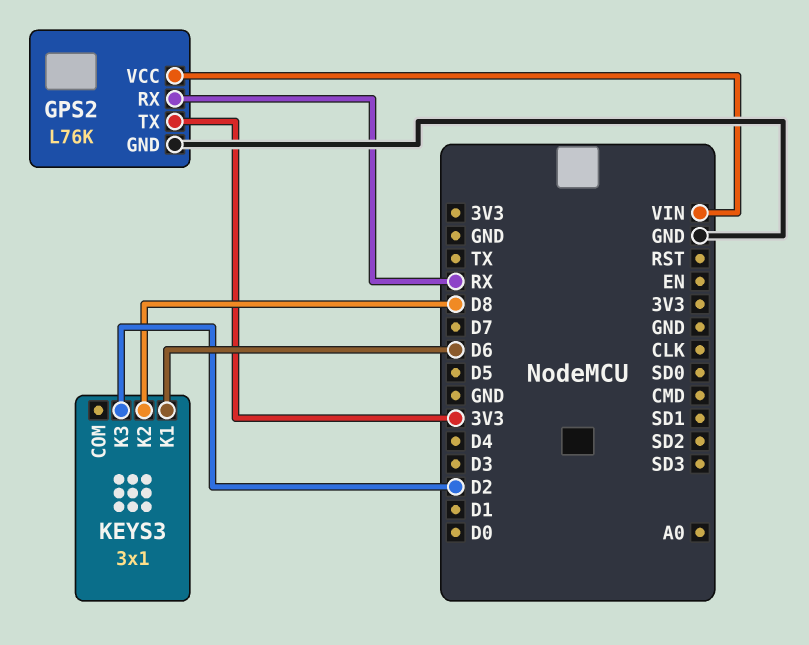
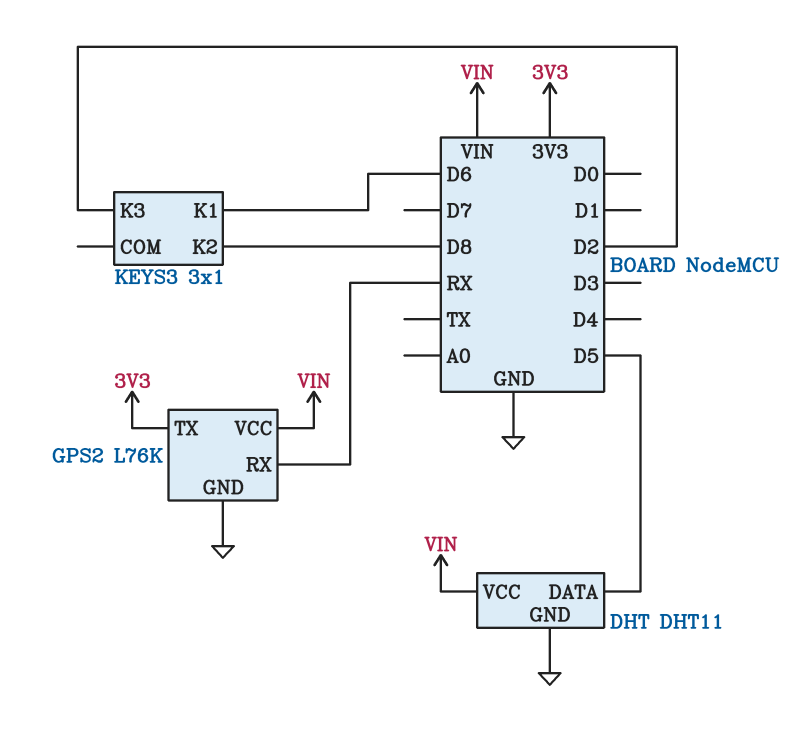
DHT: none -> DHT11
DHT pin DATA: none -> D5
DHT pin GND: none -> GND
DHT pin VCC: none -> VIN

